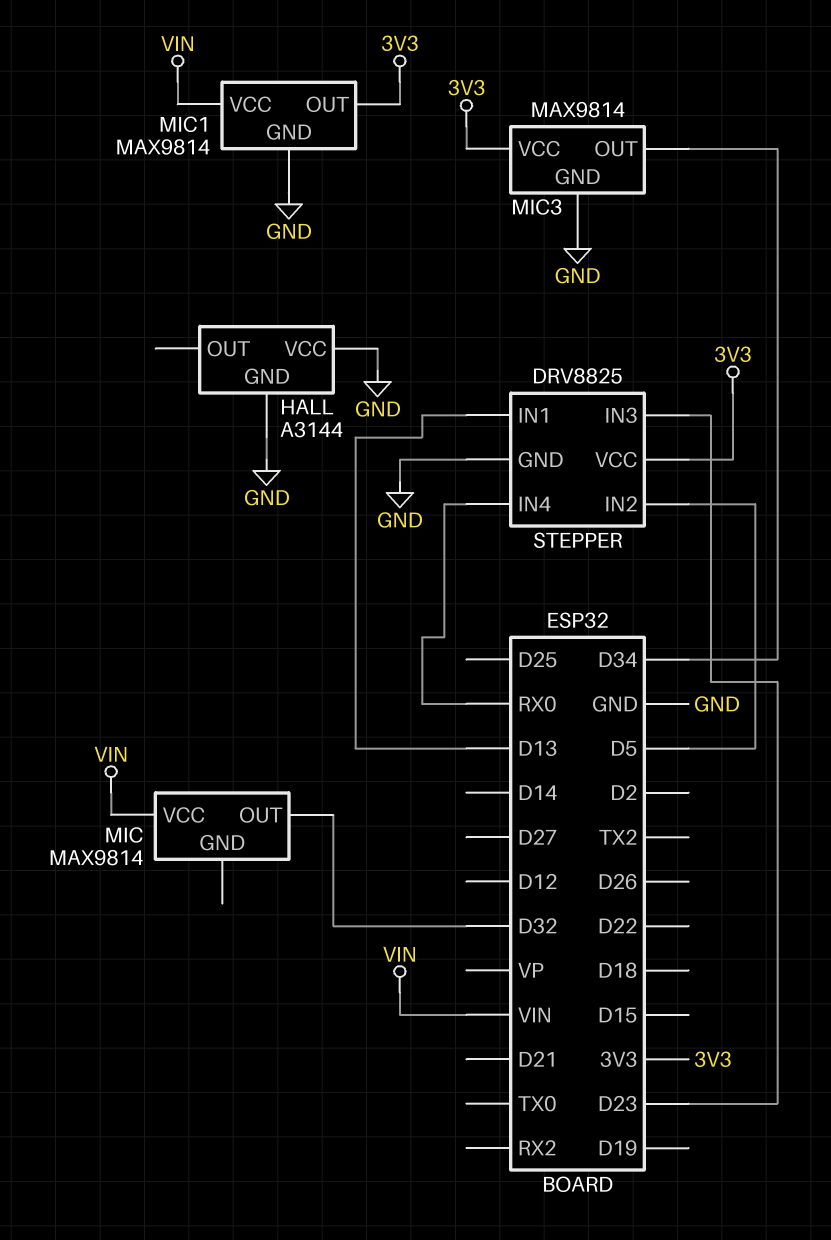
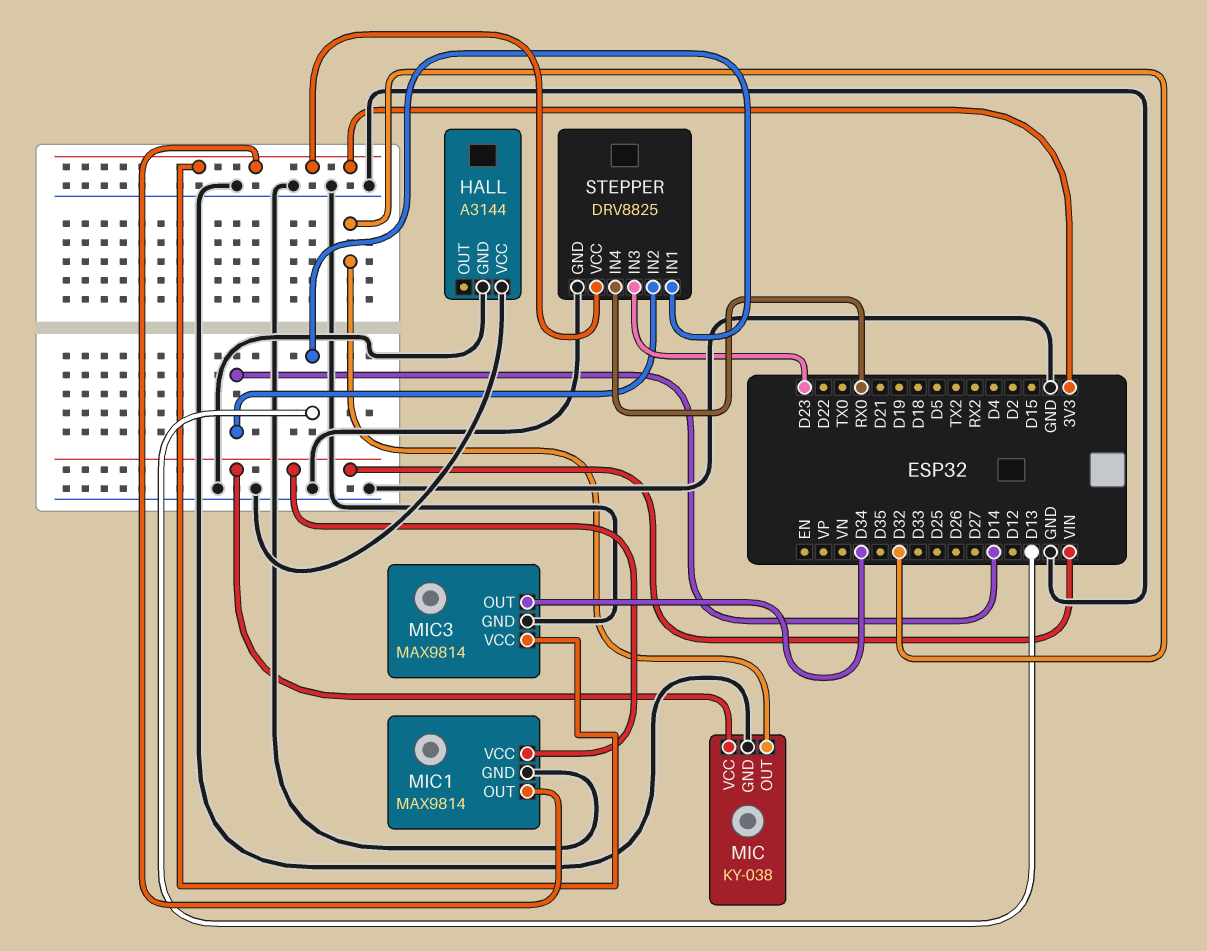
MIC: MAX9814 -> KY-038
MIC pin GND: none -> GND
STEPPER pin IN2: D5 -> D14

